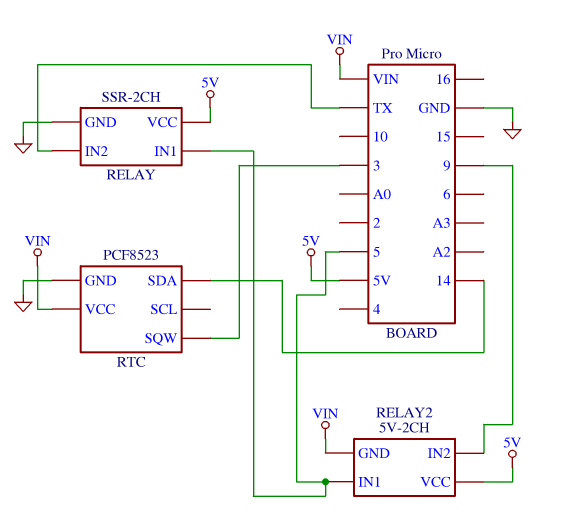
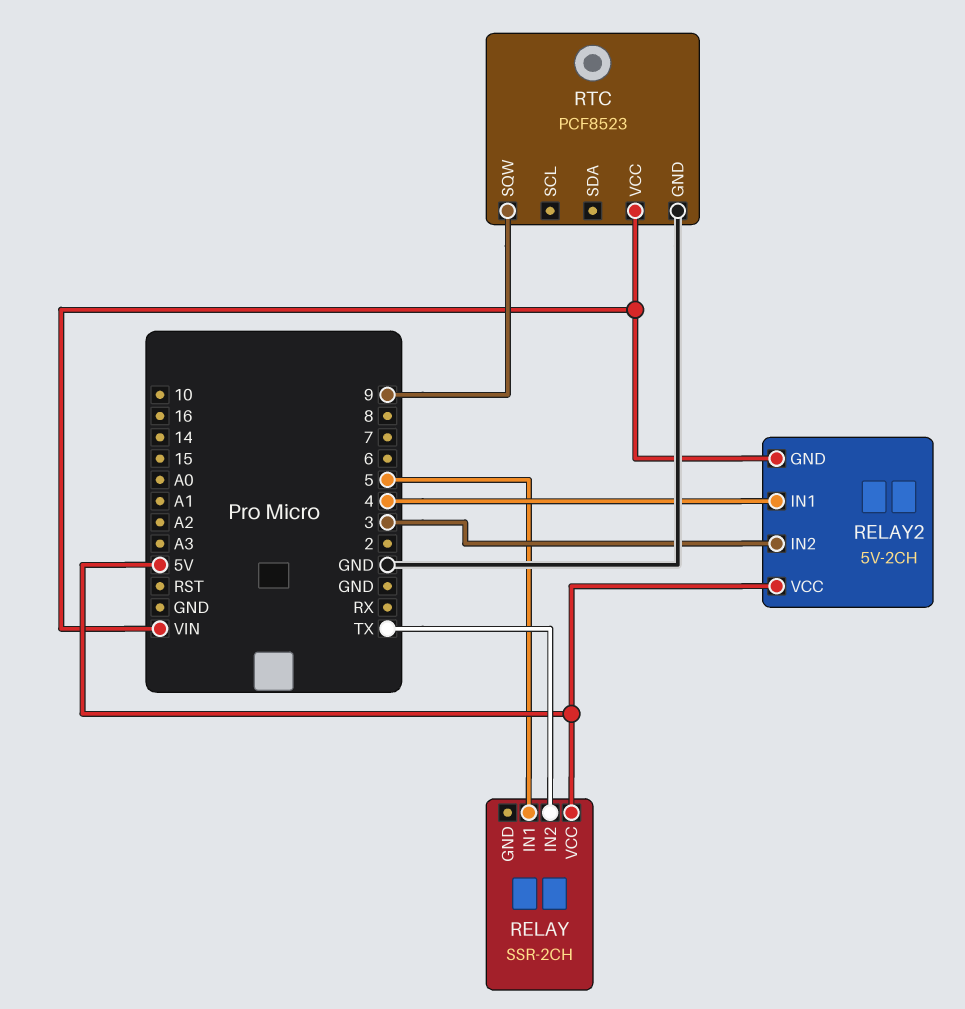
RELAY pin GND: GND -> none
RELAY2 pin IN1: 5 -> 4
RELAY2 pin IN2: 9 -> 3
RTC pin SDA: 14 -> none
RTC pin SQW: 3 -> 9

